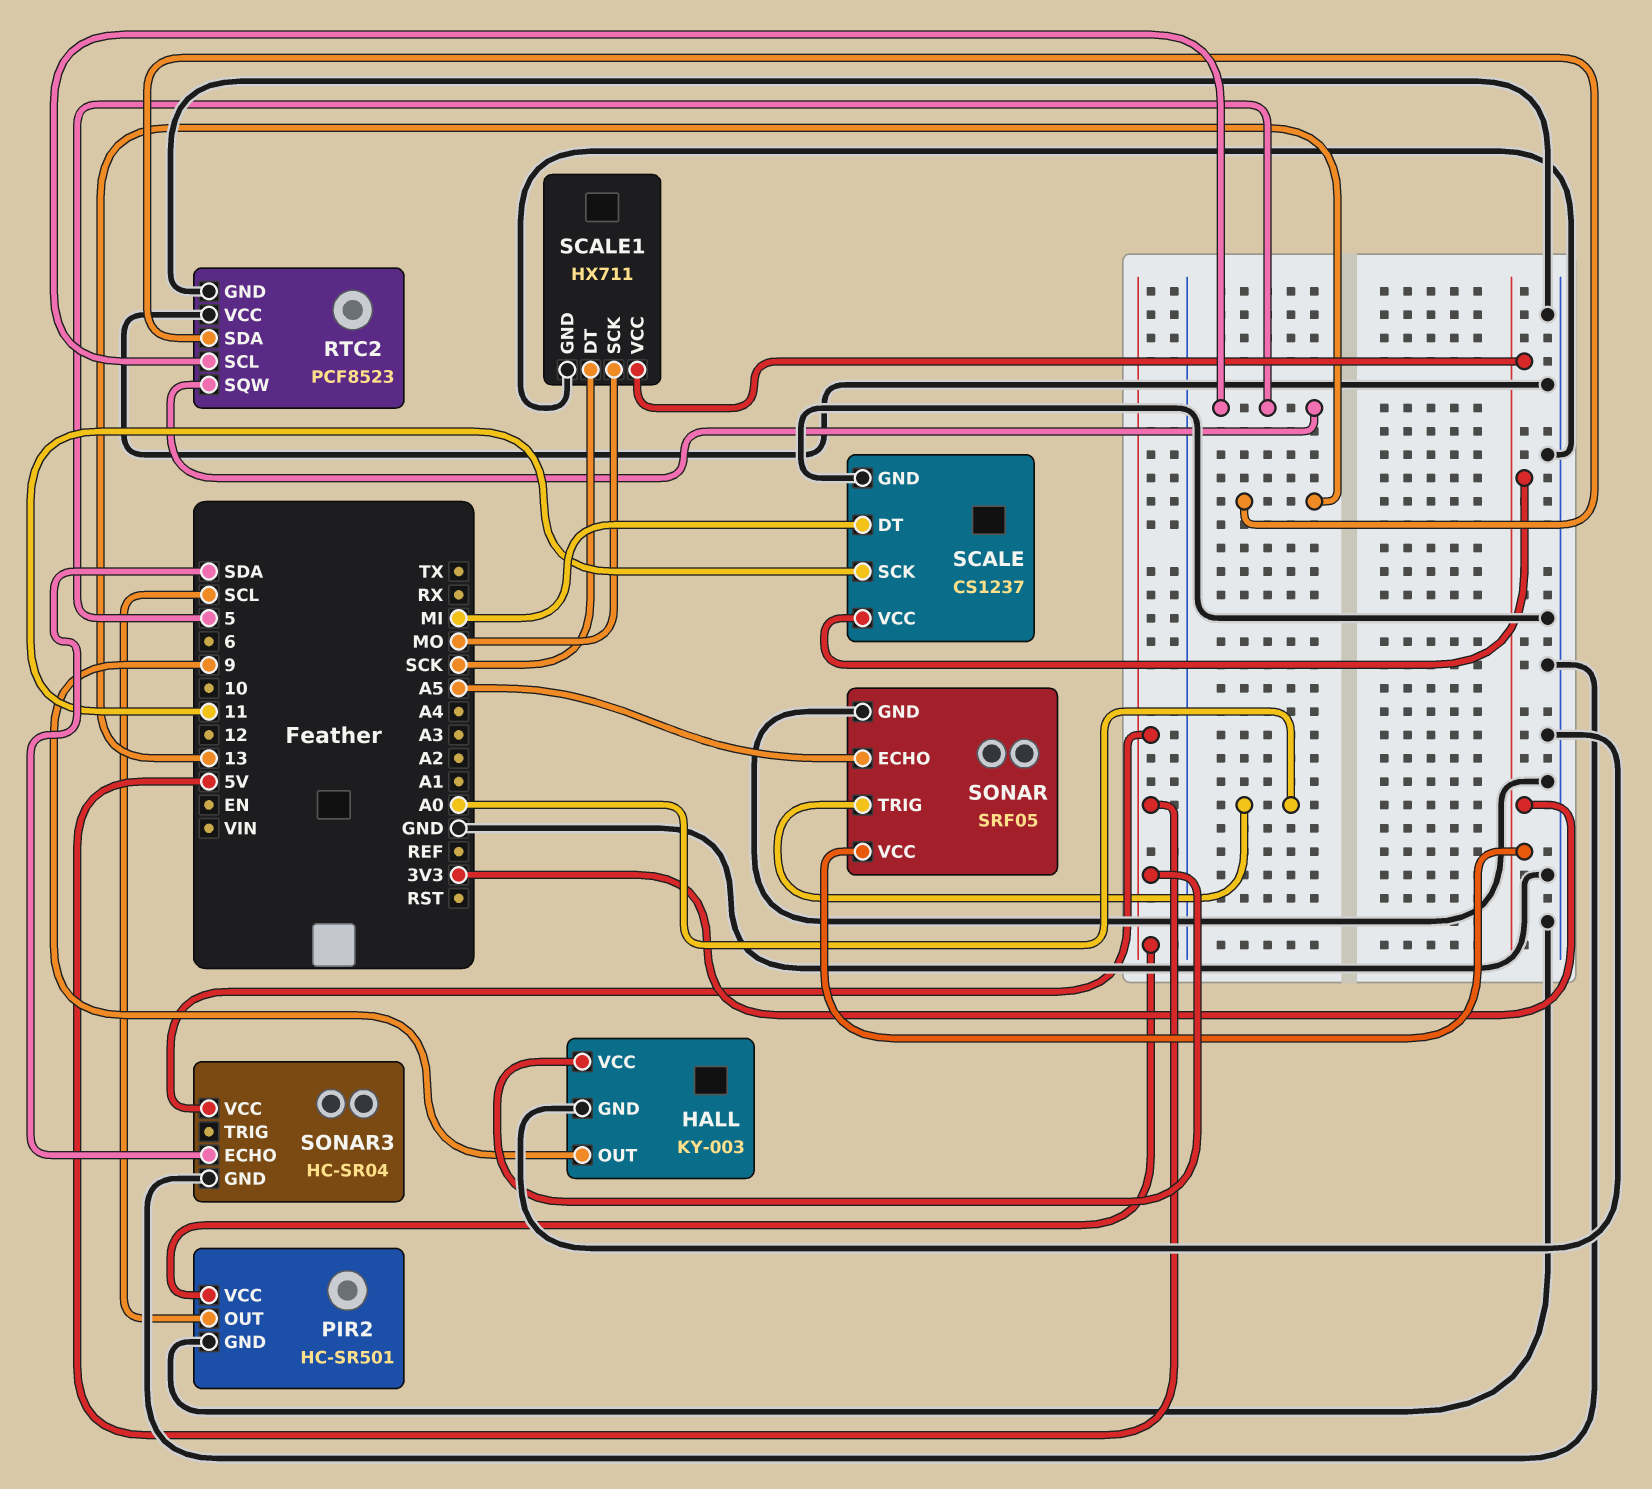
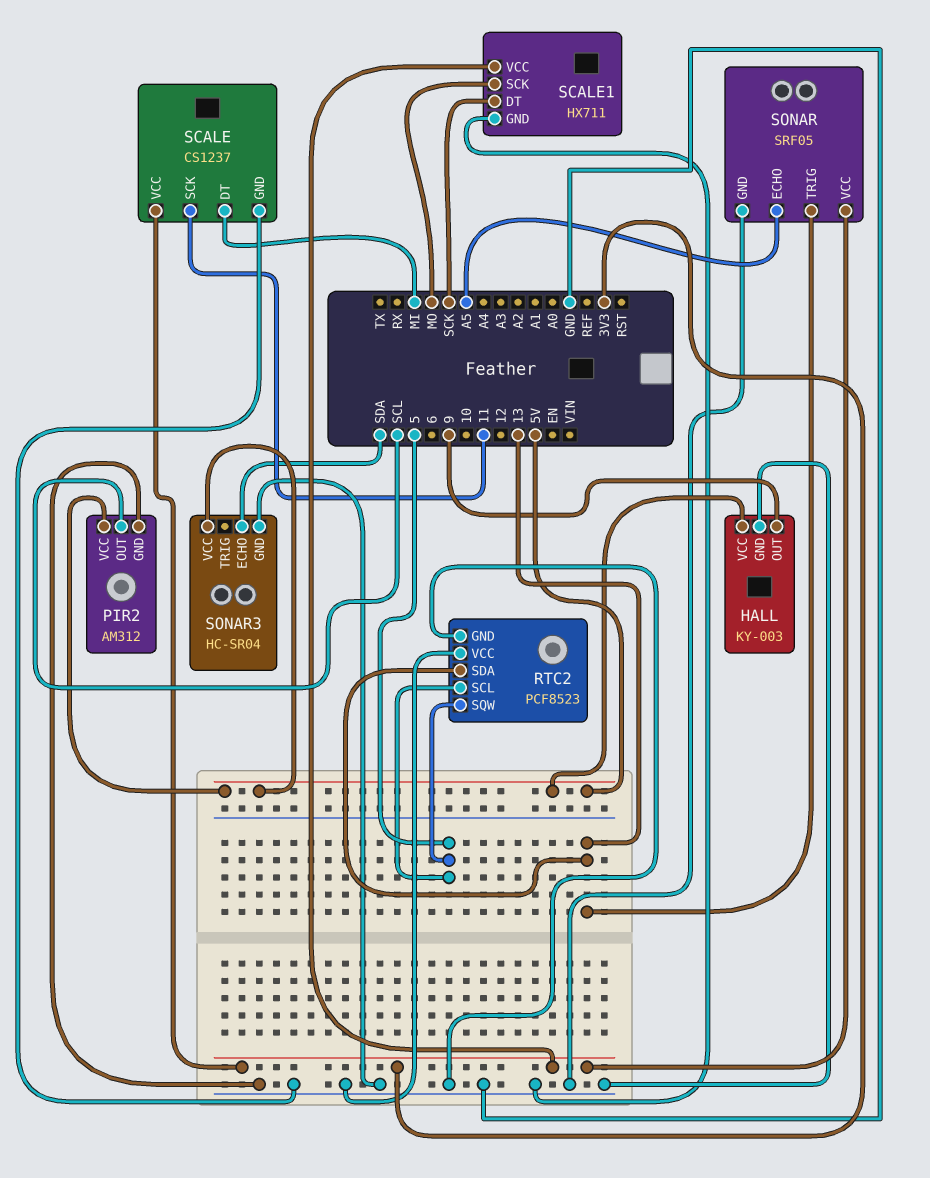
PIR2: HC-SR501 -> AM312
SONAR pin TRIG: A0 -> 13

